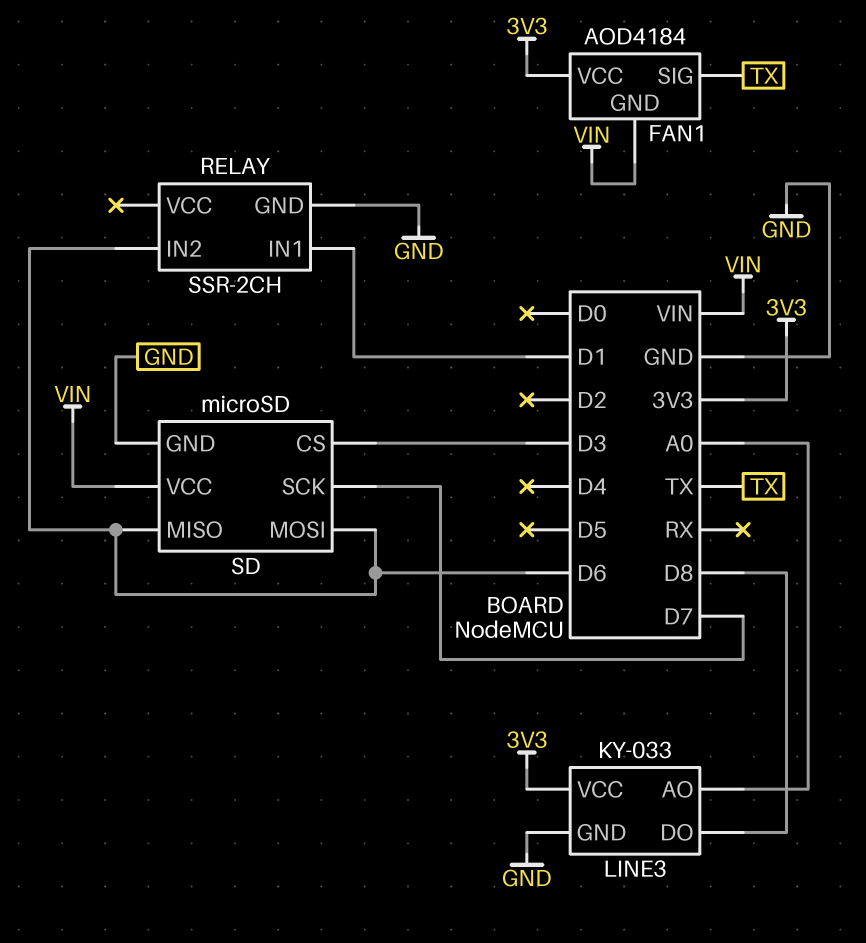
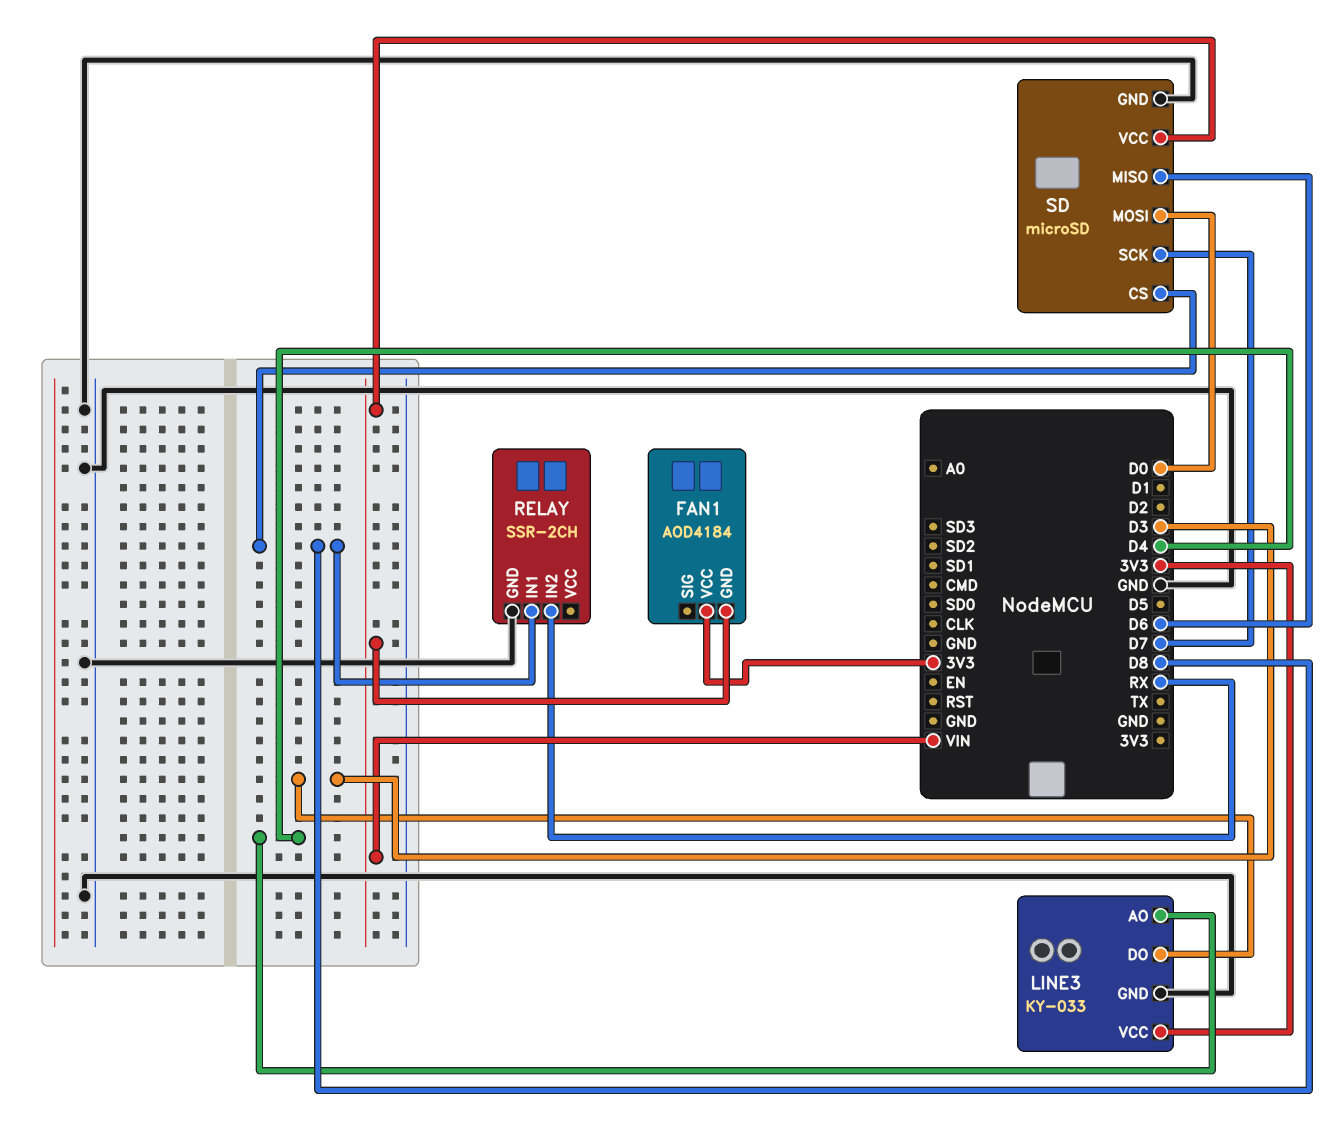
FAN1 pin SIG: TX -> none
LINE3 pin AO: A0 -> D4
LINE3 pin DO: D8 -> D3
RELAY pin IN1: D1 -> D8
RELAY pin IN2: D6 -> RX
SD pin CS: D3 -> D8
SD pin MOSI: D6 -> D0

